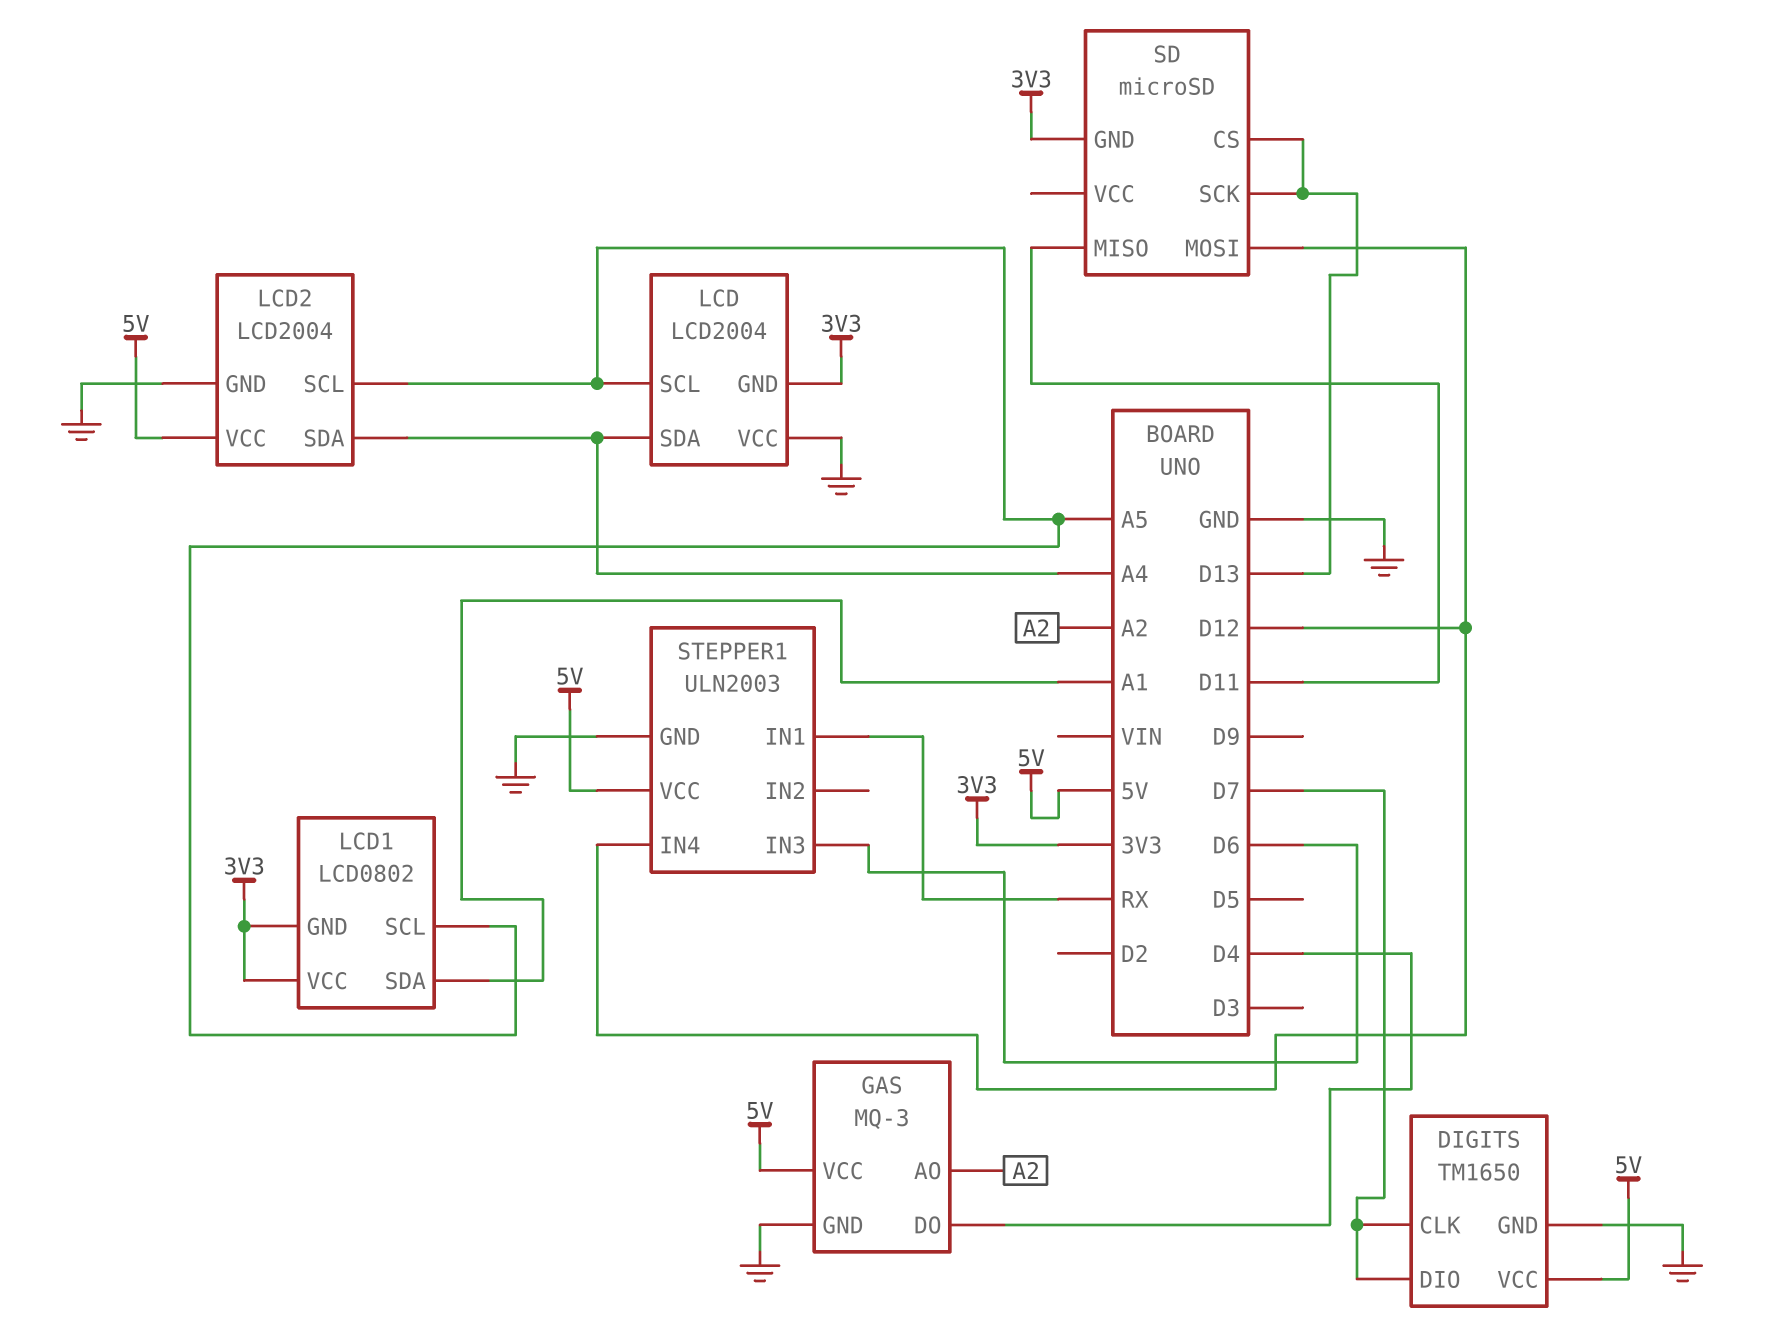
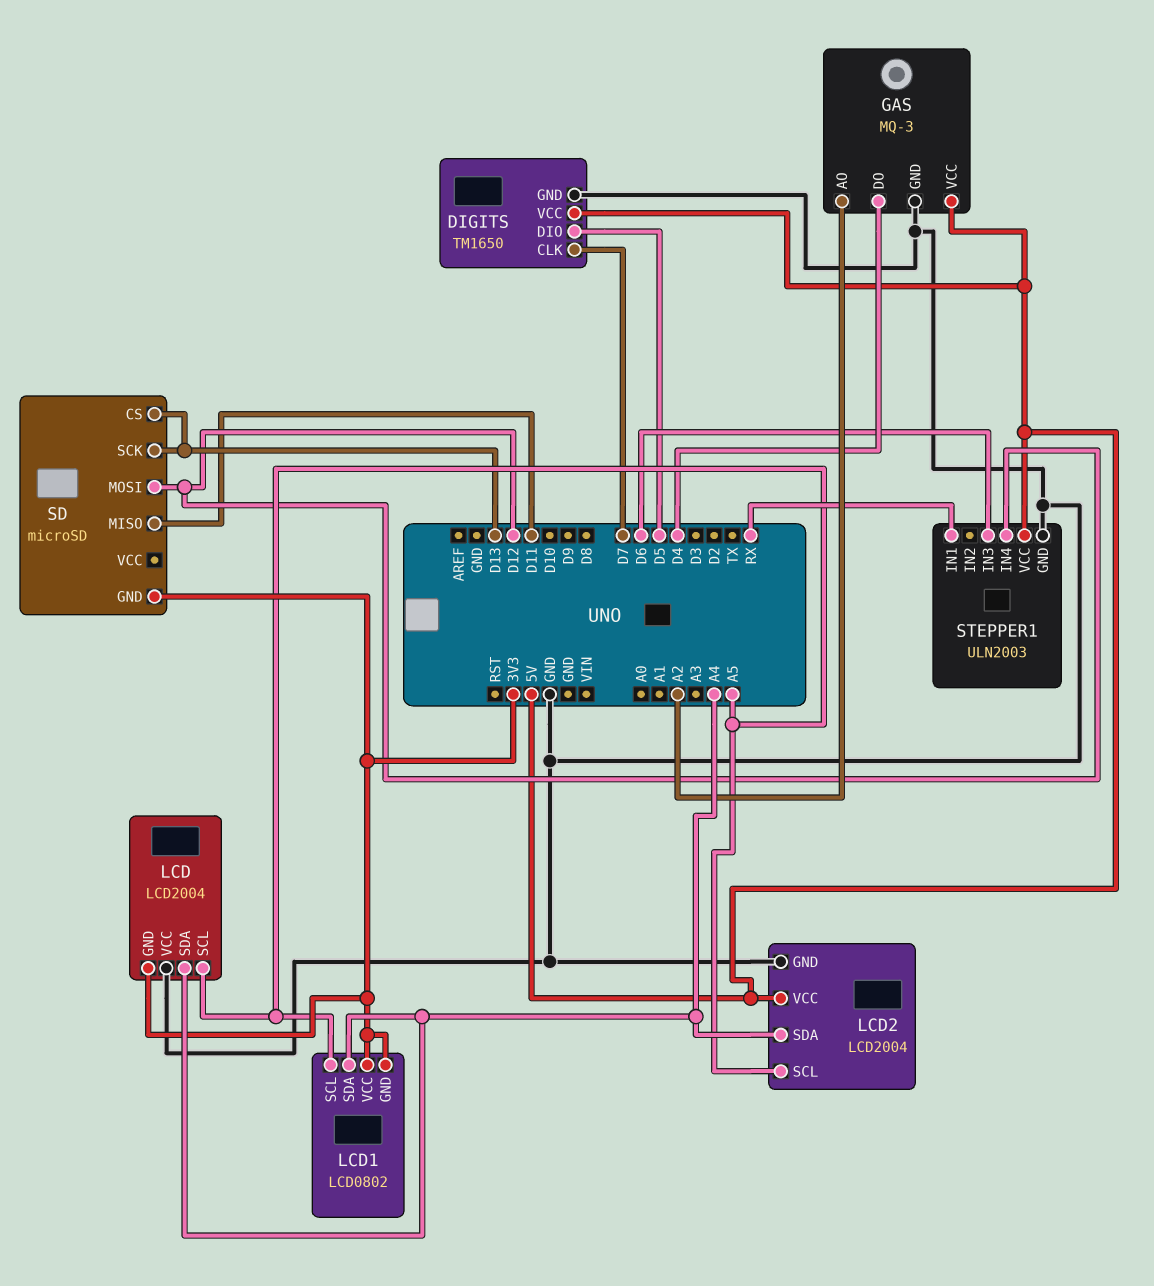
DIGITS pin DIO: D7 -> D5
LCD1 pin SDA: A1 -> A4

